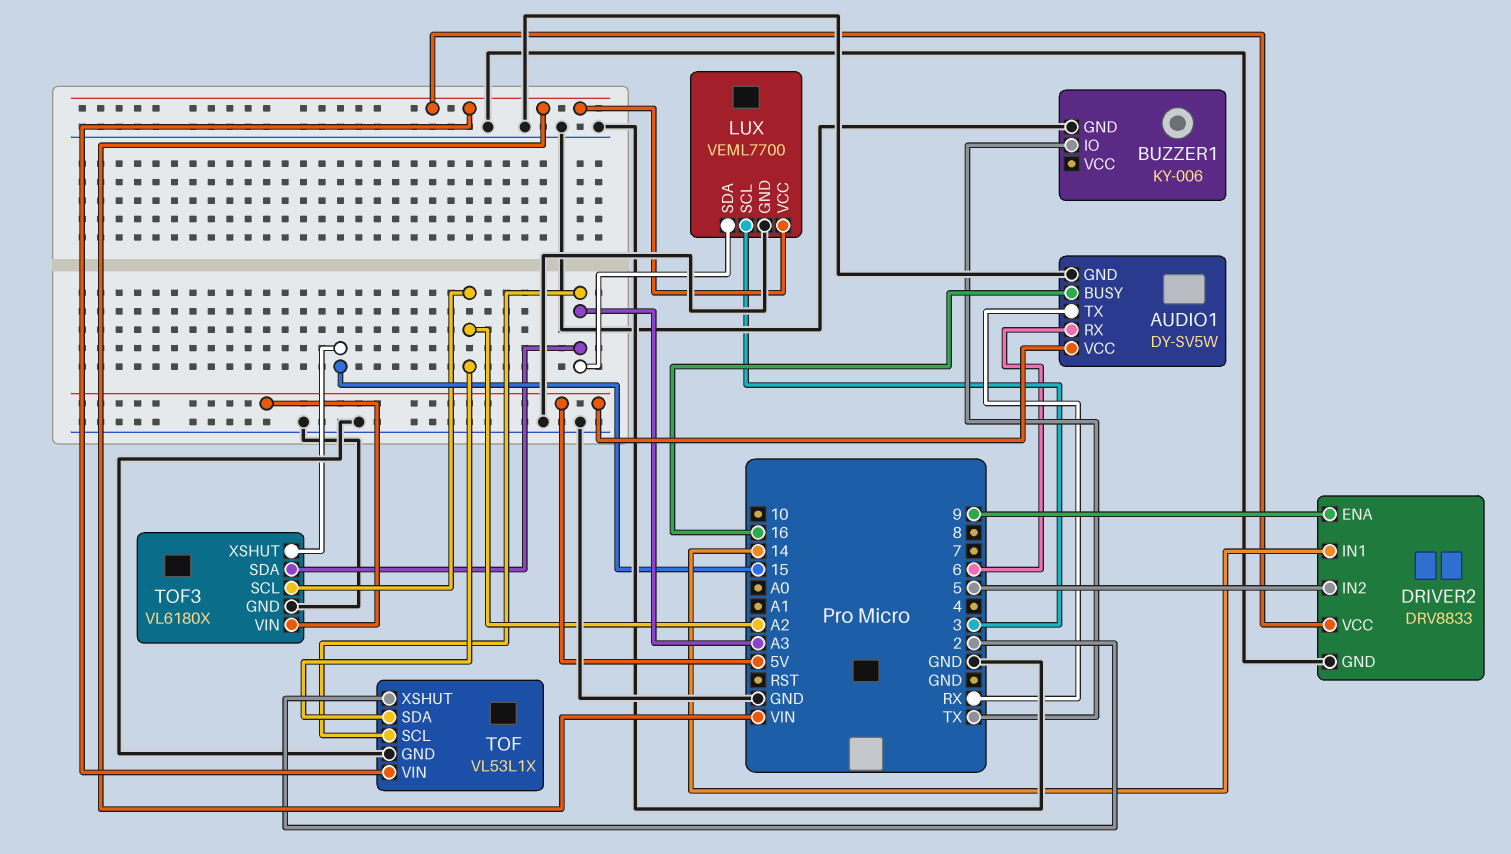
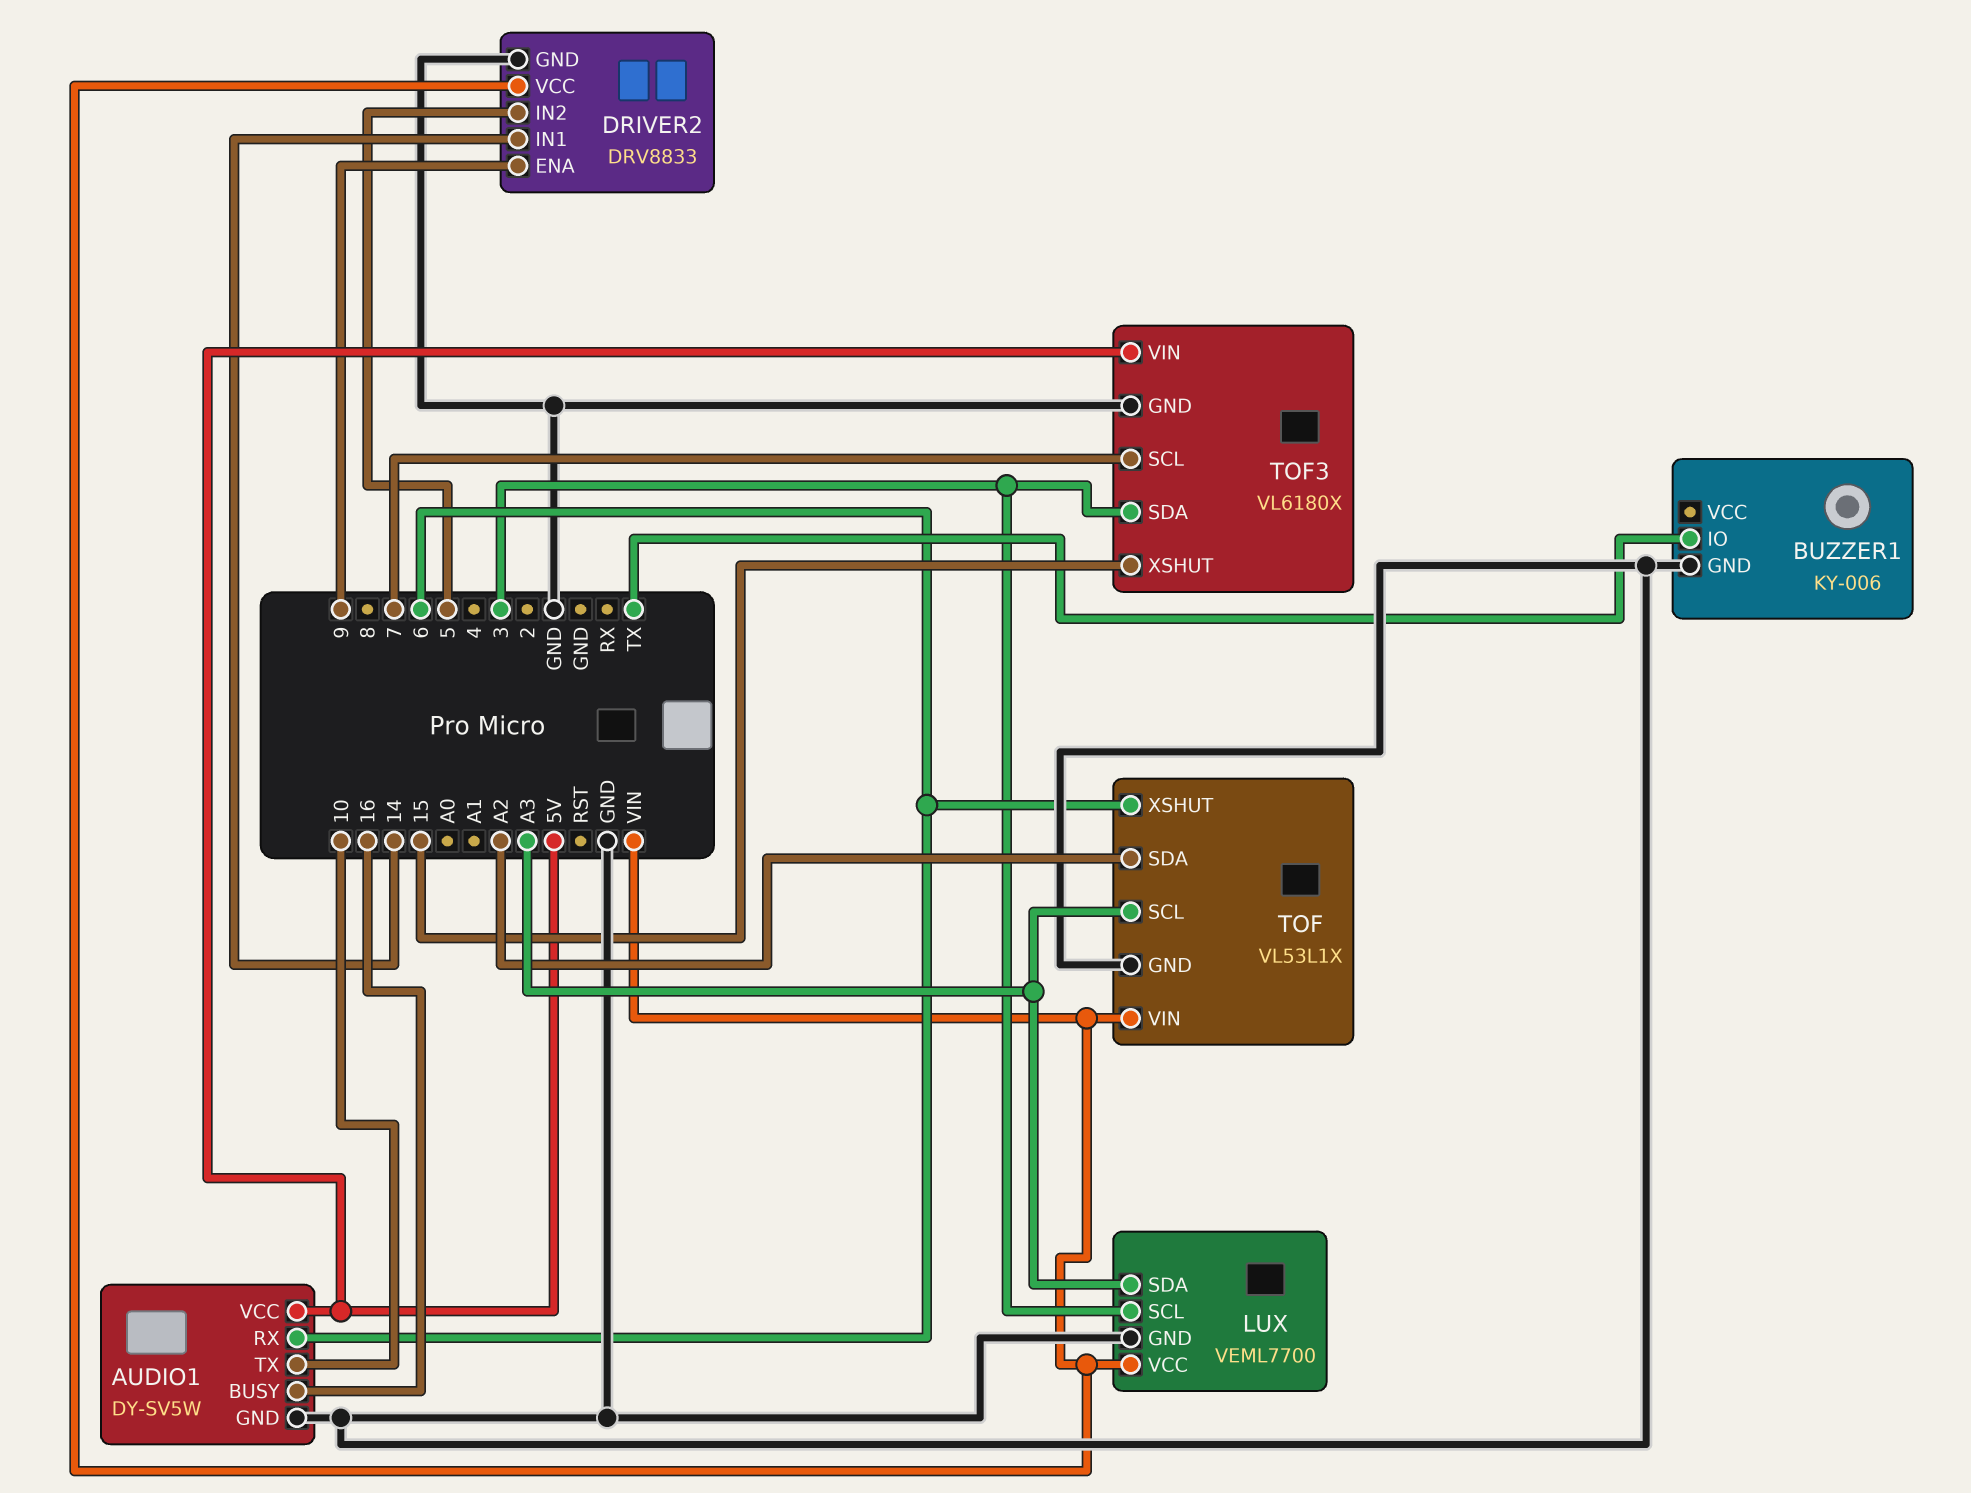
AUDIO1 pin TX: RX -> 10
TOF pin XSHUT: 2 -> 6
TOF3 pin SCL: A2 -> 7
TOF3 pin SDA: A3 -> 3

